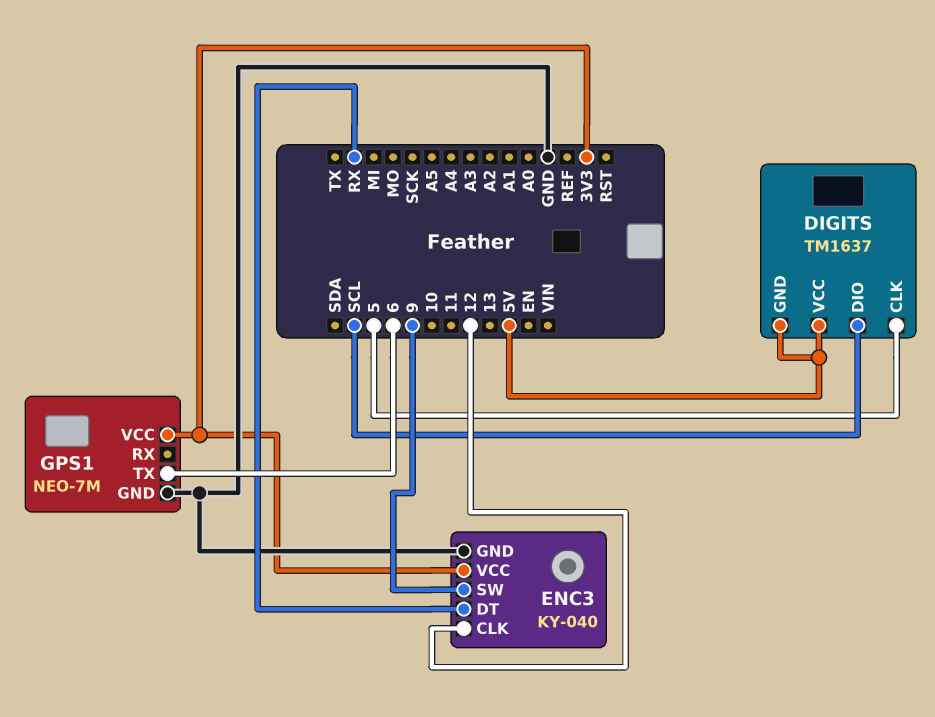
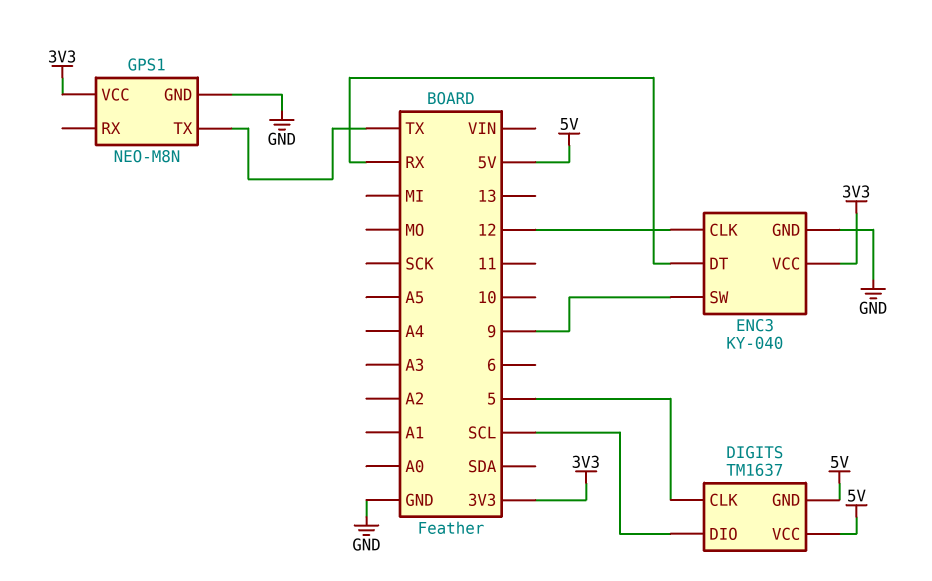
GPS1: NEO-7M -> NEO-M8N
GPS1 pin TX: 6 -> TX

